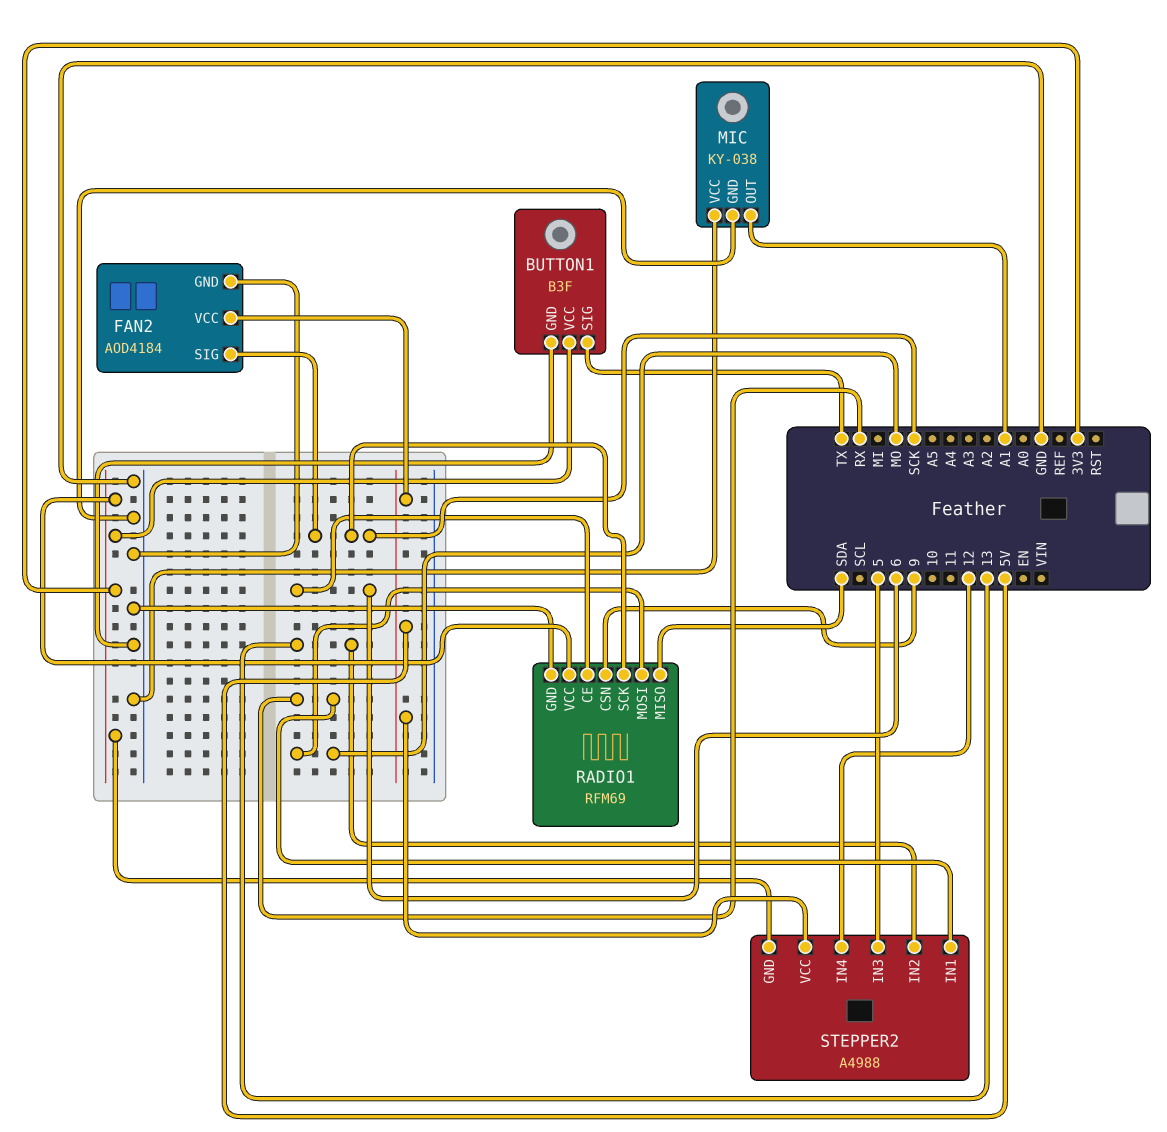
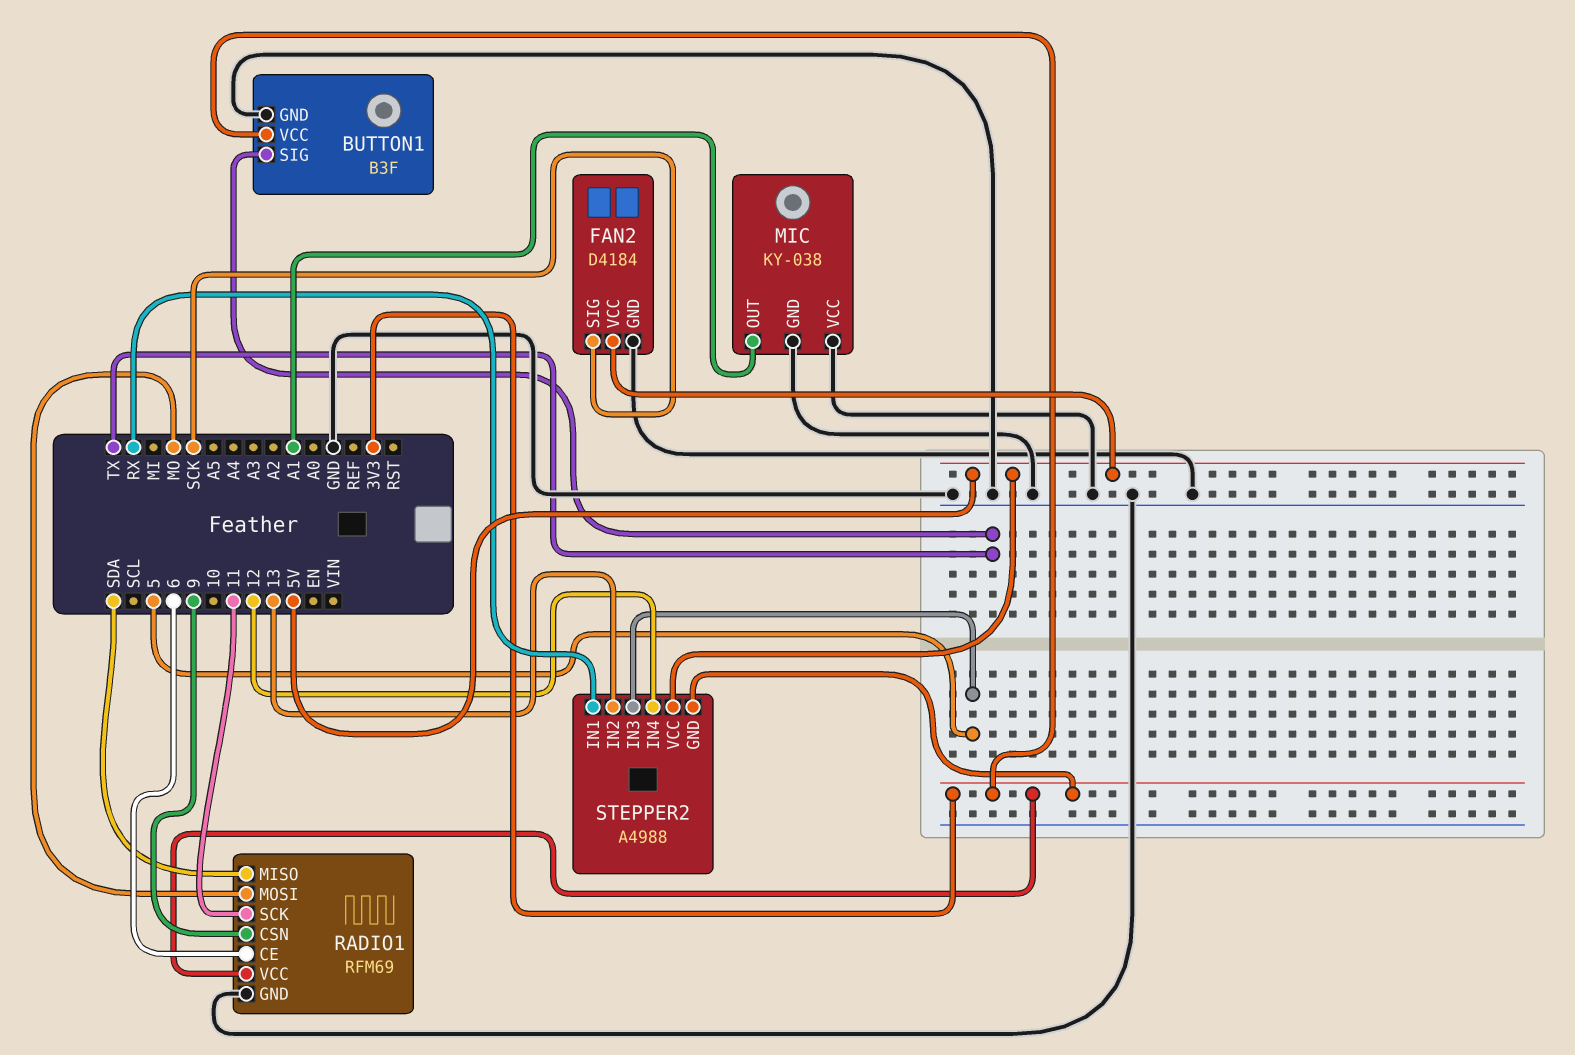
FAN2: AOD4184 -> D4184
RADIO1 pin SCK: SCK -> 11

